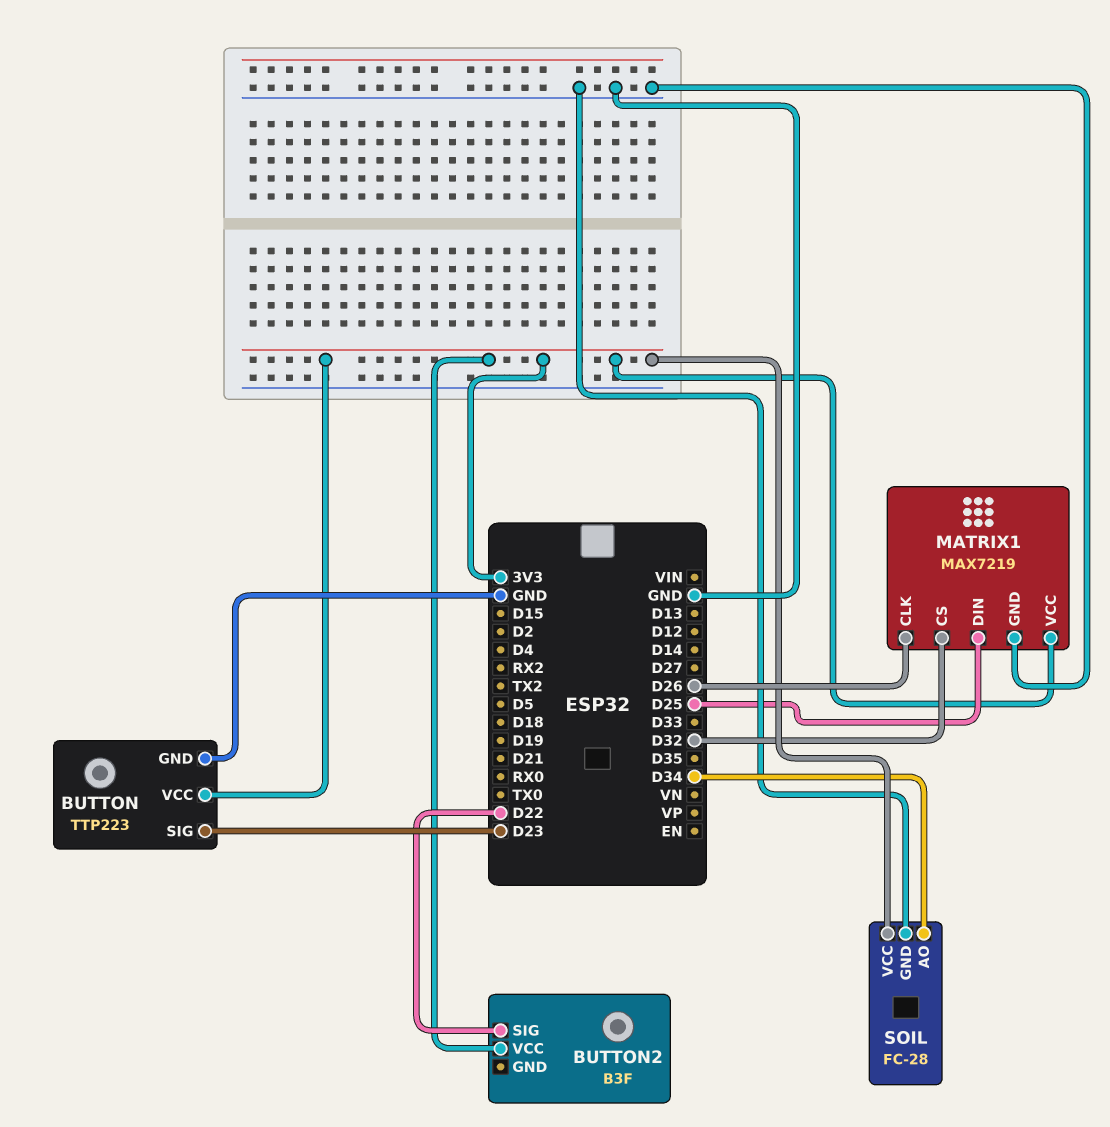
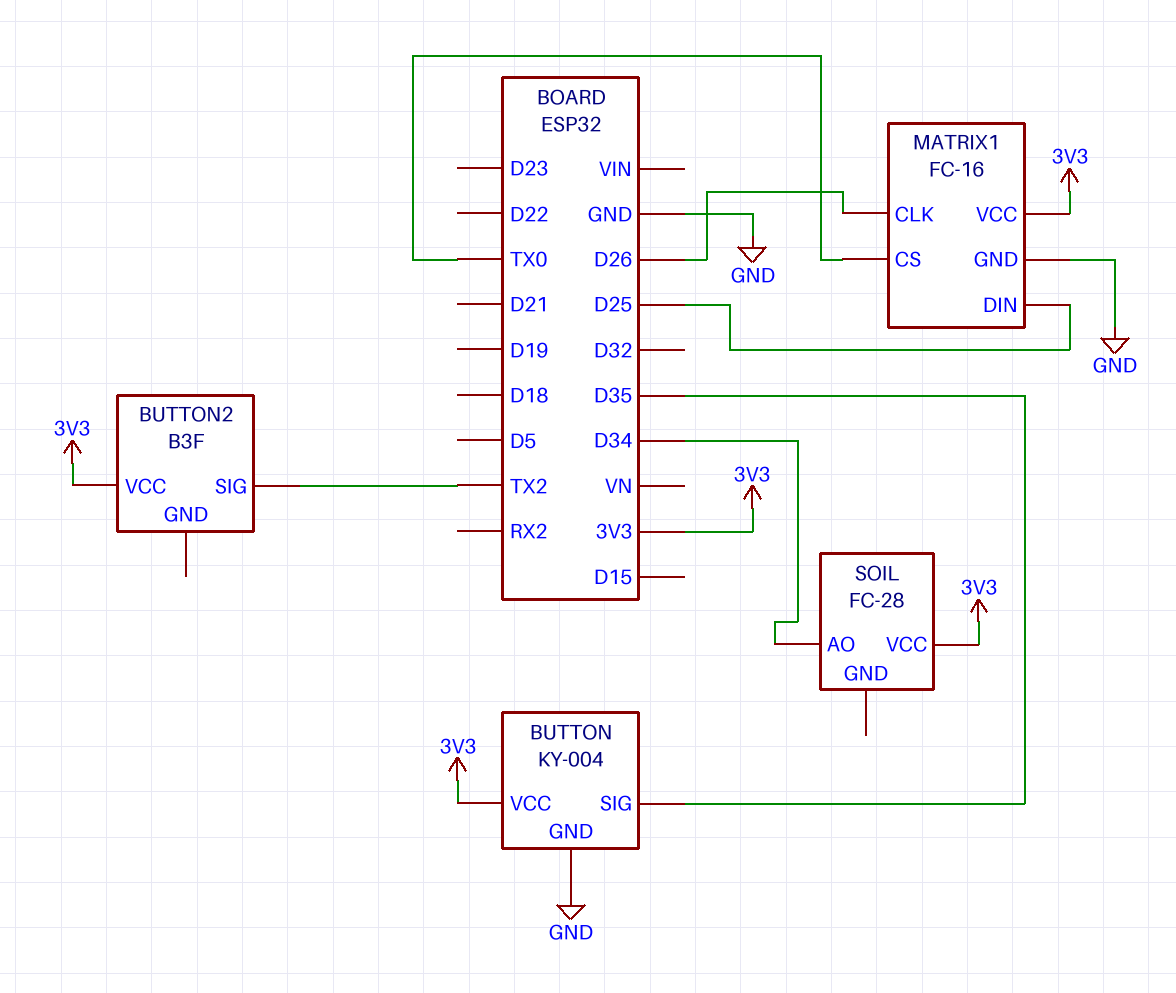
BUTTON: TTP223 -> KY-004
BUTTON pin SIG: D23 -> D35
BUTTON2 pin SIG: D22 -> TX2
MATRIX1: MAX7219 -> FC-16
MATRIX1 pin CS: D32 -> TX0
SOIL pin GND: GND -> none

